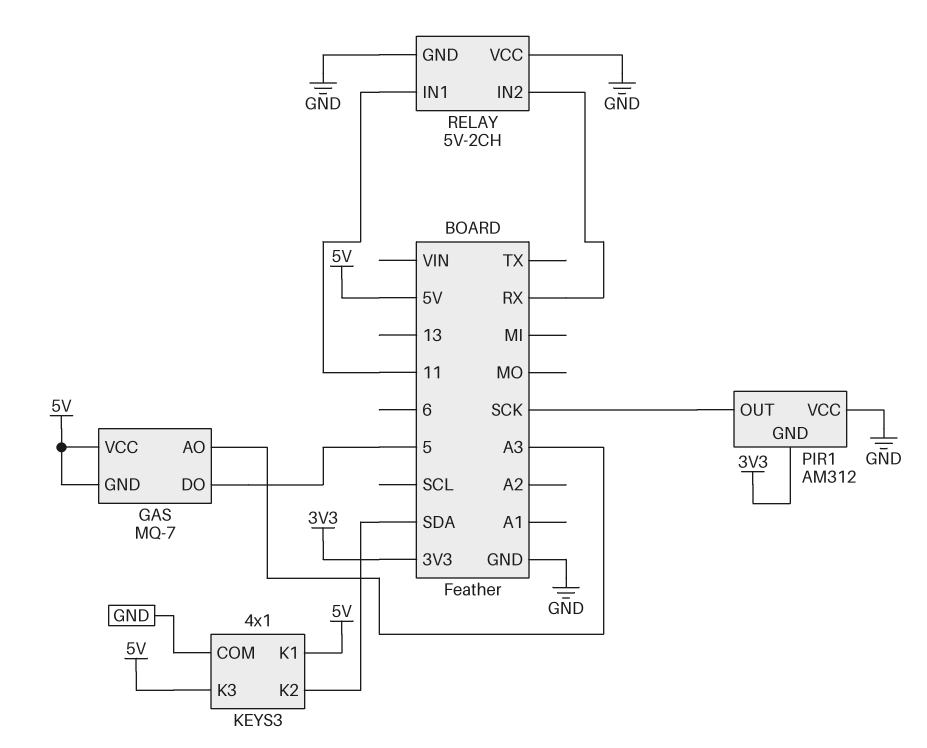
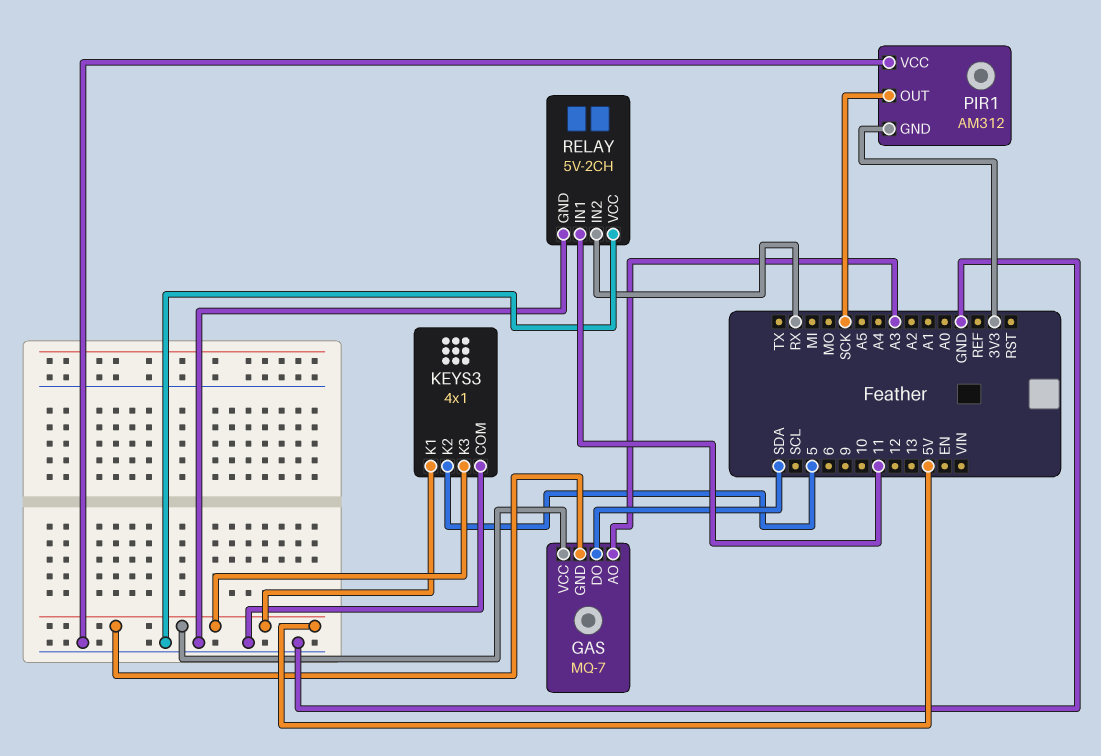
GAS pin DO: 5 -> SDA
KEYS3 pin K2: SDA -> 5

